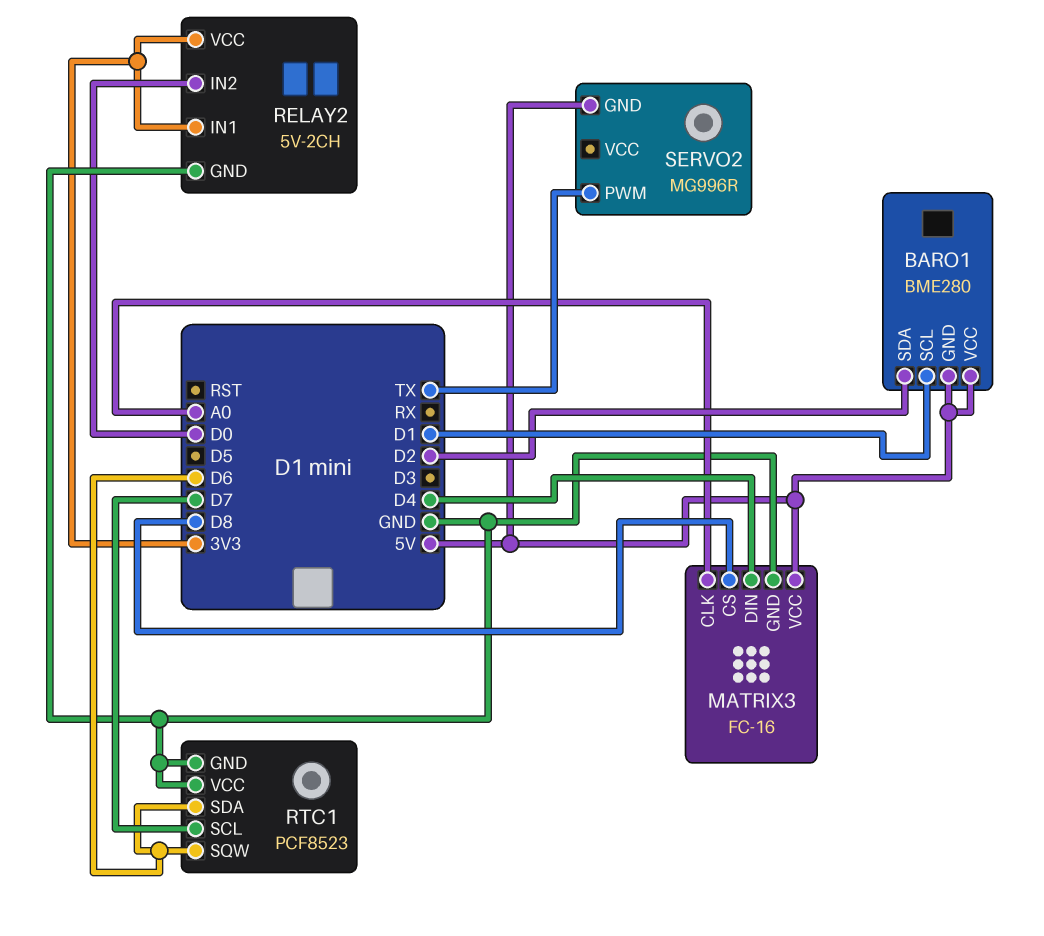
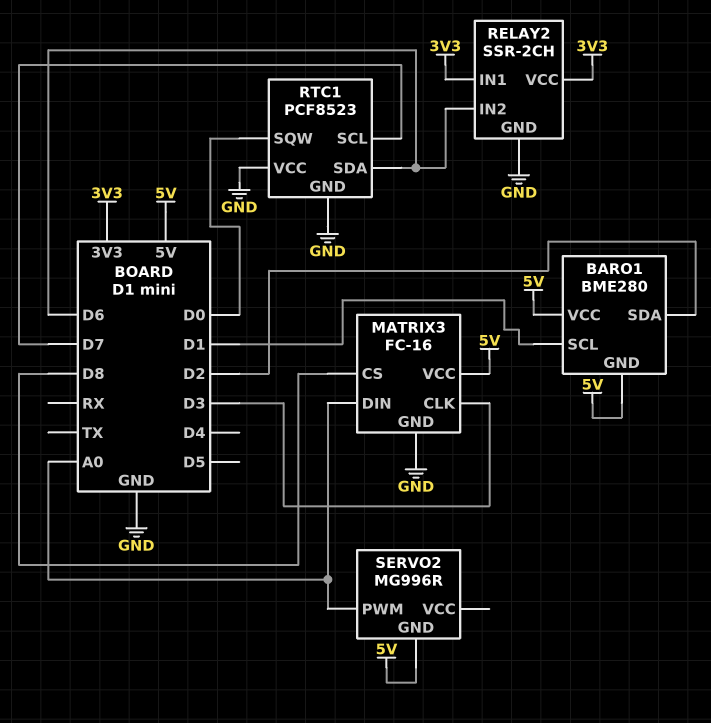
MATRIX3 pin CLK: A0 -> D3
MATRIX3 pin DIN: D4 -> A0
RELAY2: 5V-2CH -> SSR-2CH
RELAY2 pin IN2: D0 -> D6
RTC1 pin SQW: D6 -> D0
SERVO2 pin PWM: TX -> A0

